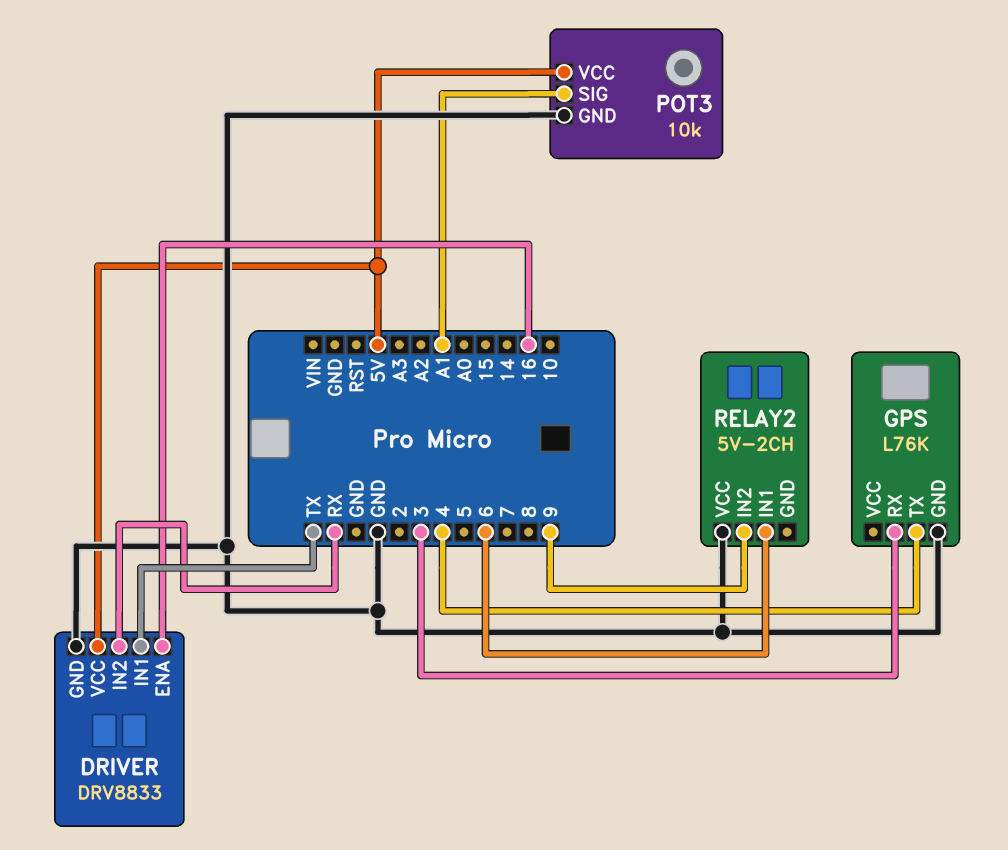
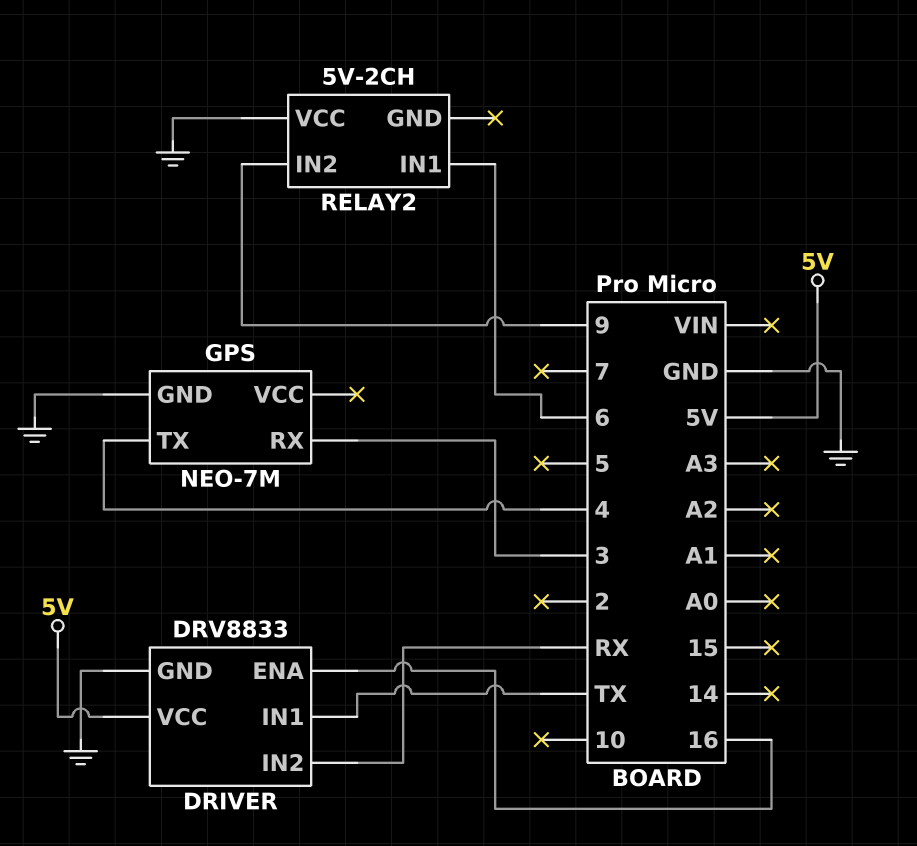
GPS: L76K -> NEO-7M
POT3: 10k -> none
POT3 pin GND: GND -> none
POT3 pin SIG: A1 -> none
POT3 pin VCC: 5V -> none

